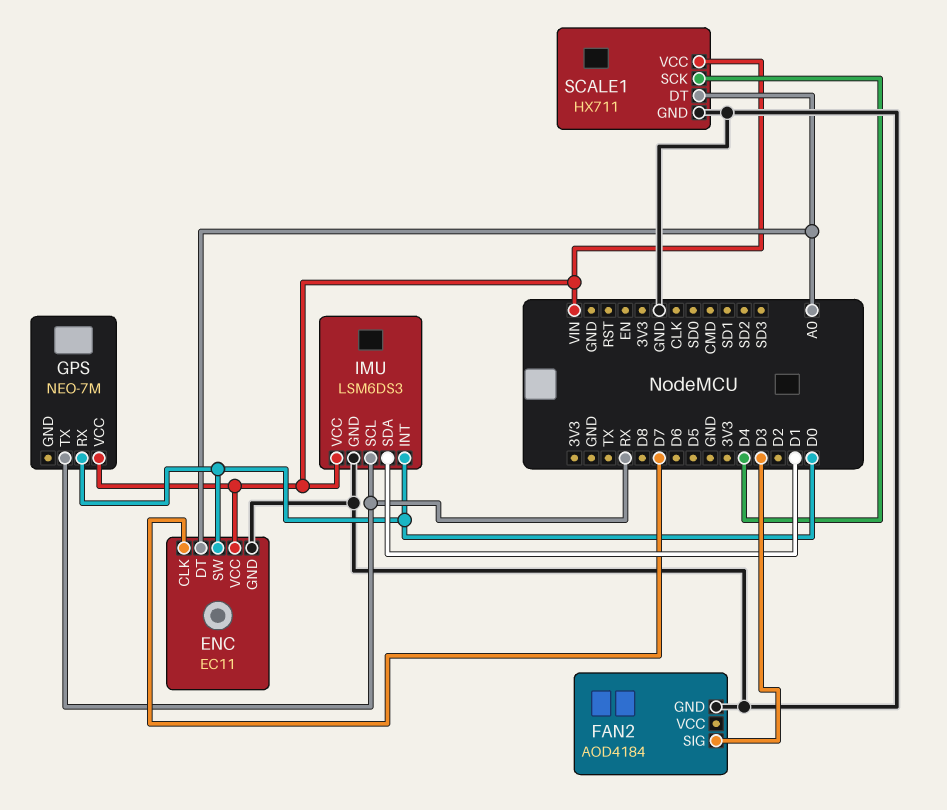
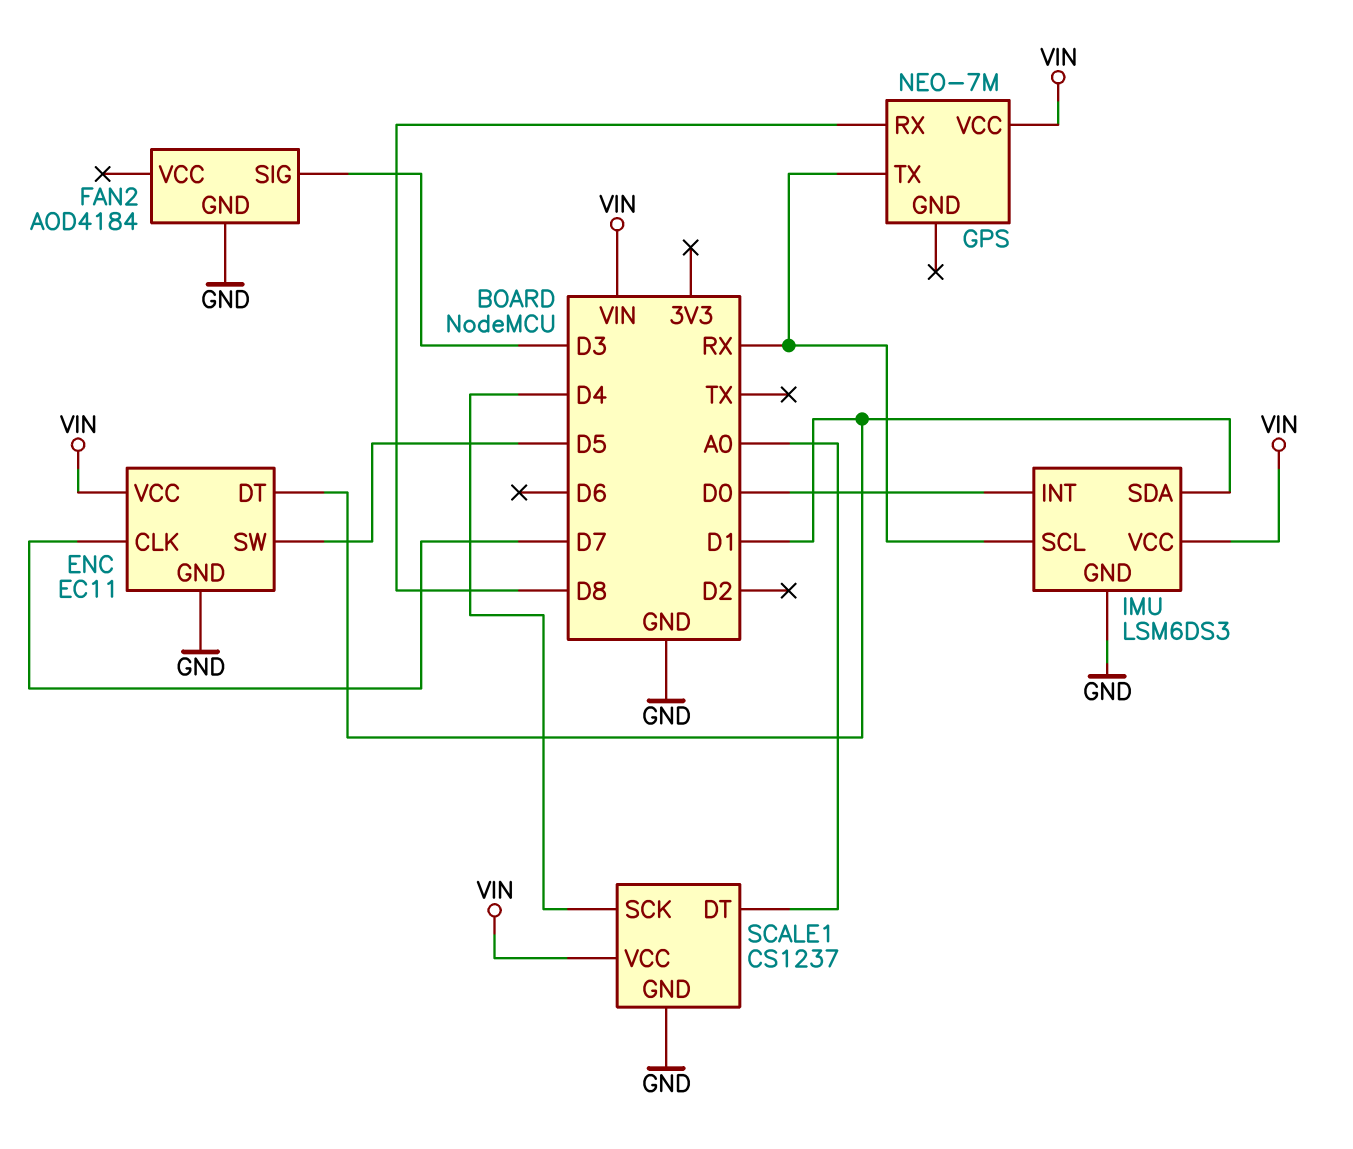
ENC pin DT: A0 -> D1
ENC pin SW: D0 -> D5
GPS pin RX: D0 -> D8
SCALE1: HX711 -> CS1237

